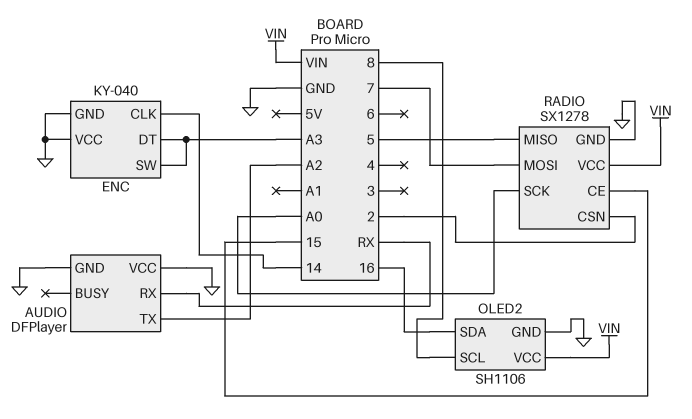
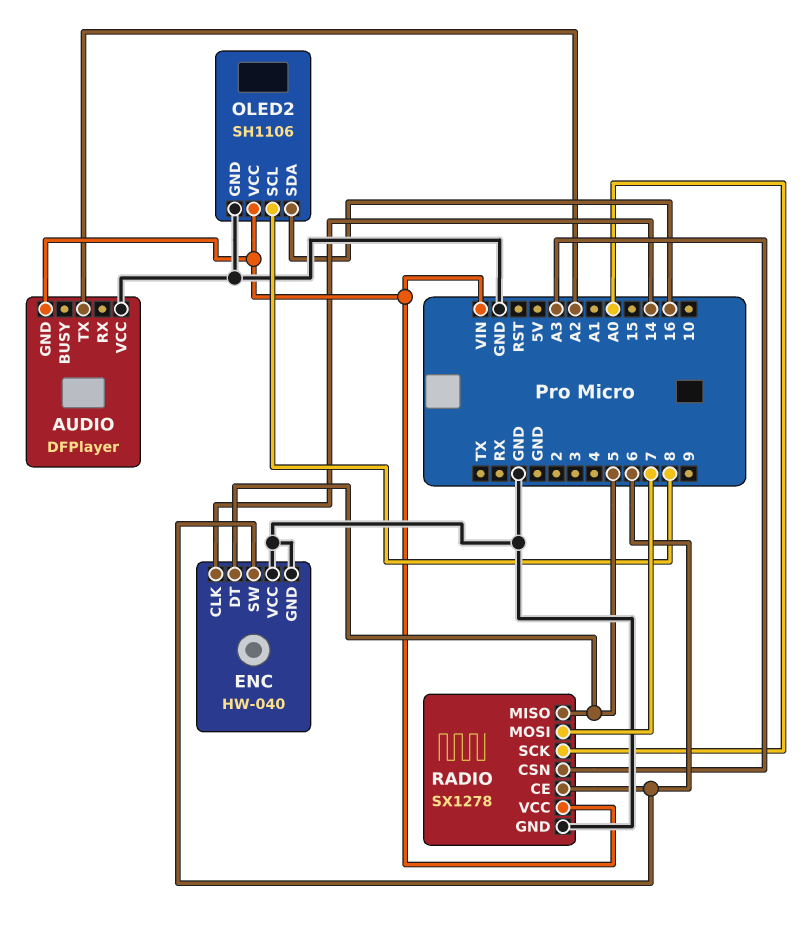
AUDIO pin GND: GND -> VIN
AUDIO pin RX: RX -> none
ENC: KY-040 -> HW-040
ENC pin DT: A3 -> 5
ENC pin SW: A3 -> 6
RADIO pin CE: 15 -> 6
RADIO pin CSN: 2 -> A3

